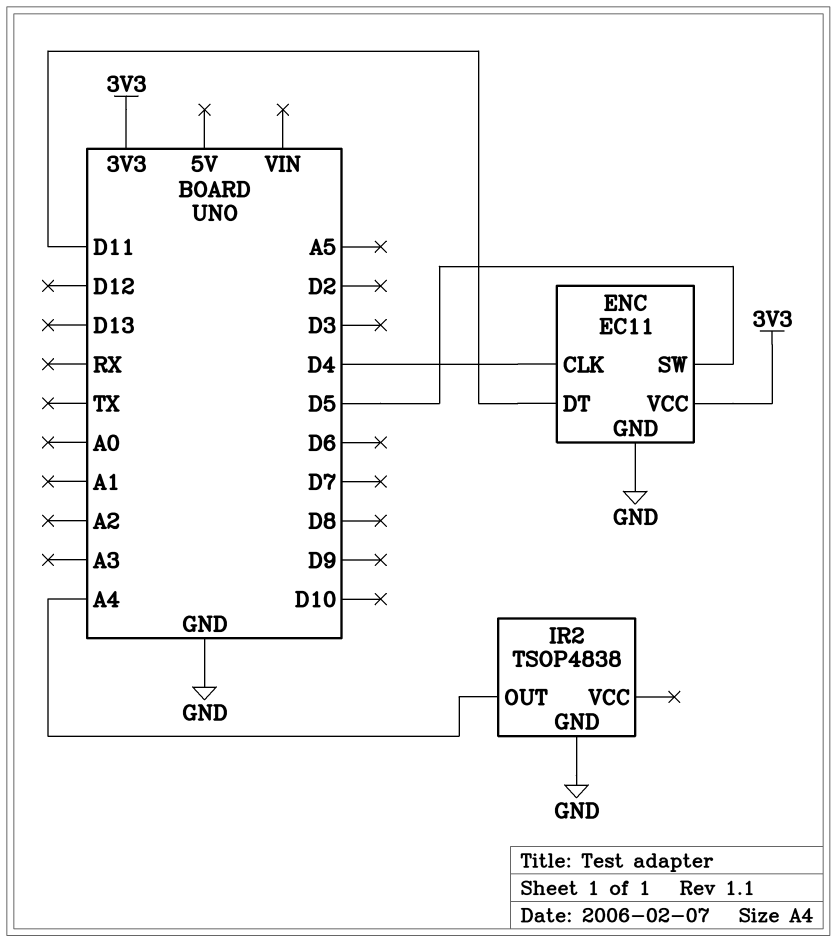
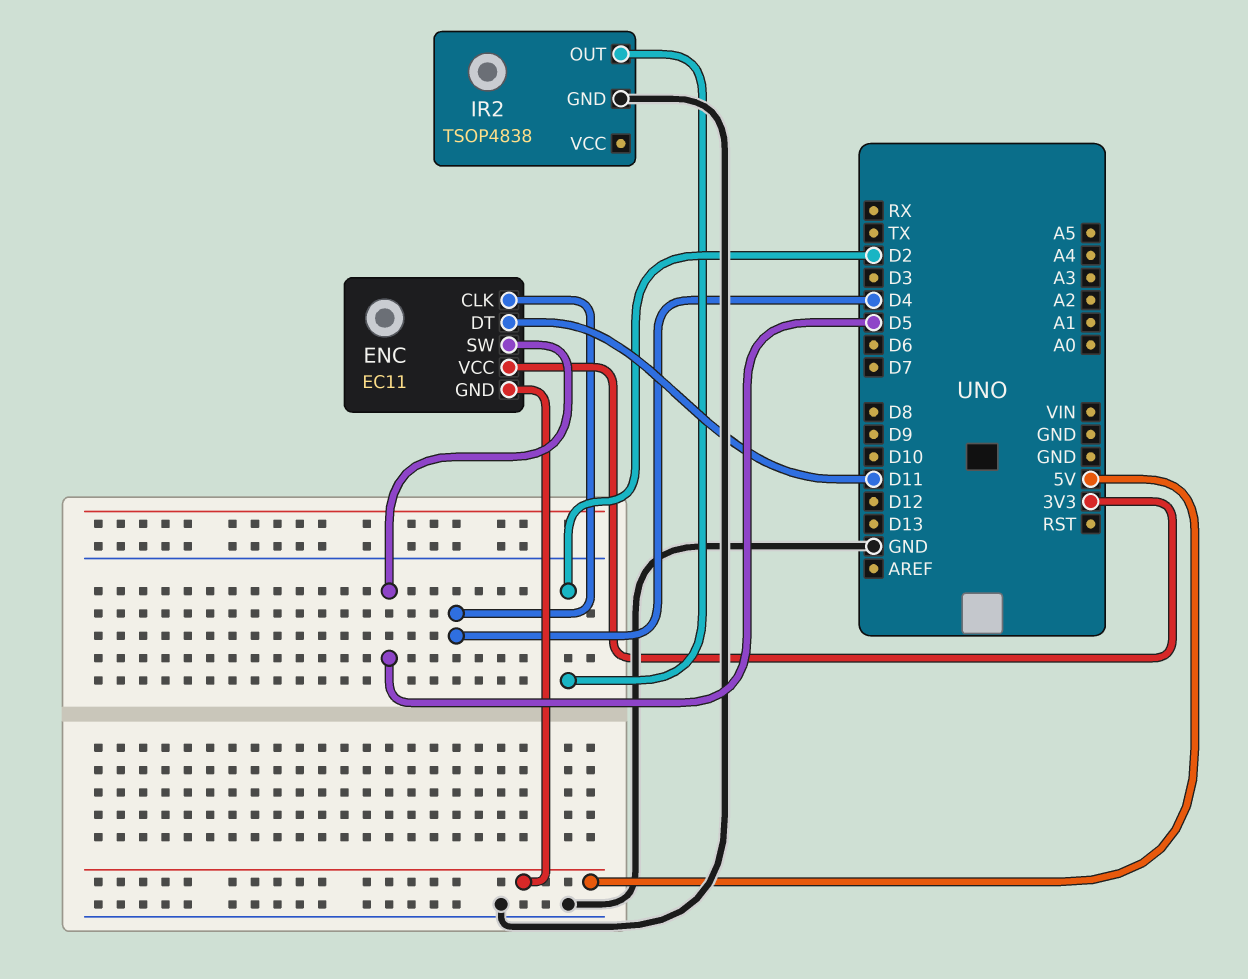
ENC pin GND: GND -> 5V
IR2 pin OUT: A4 -> D2

